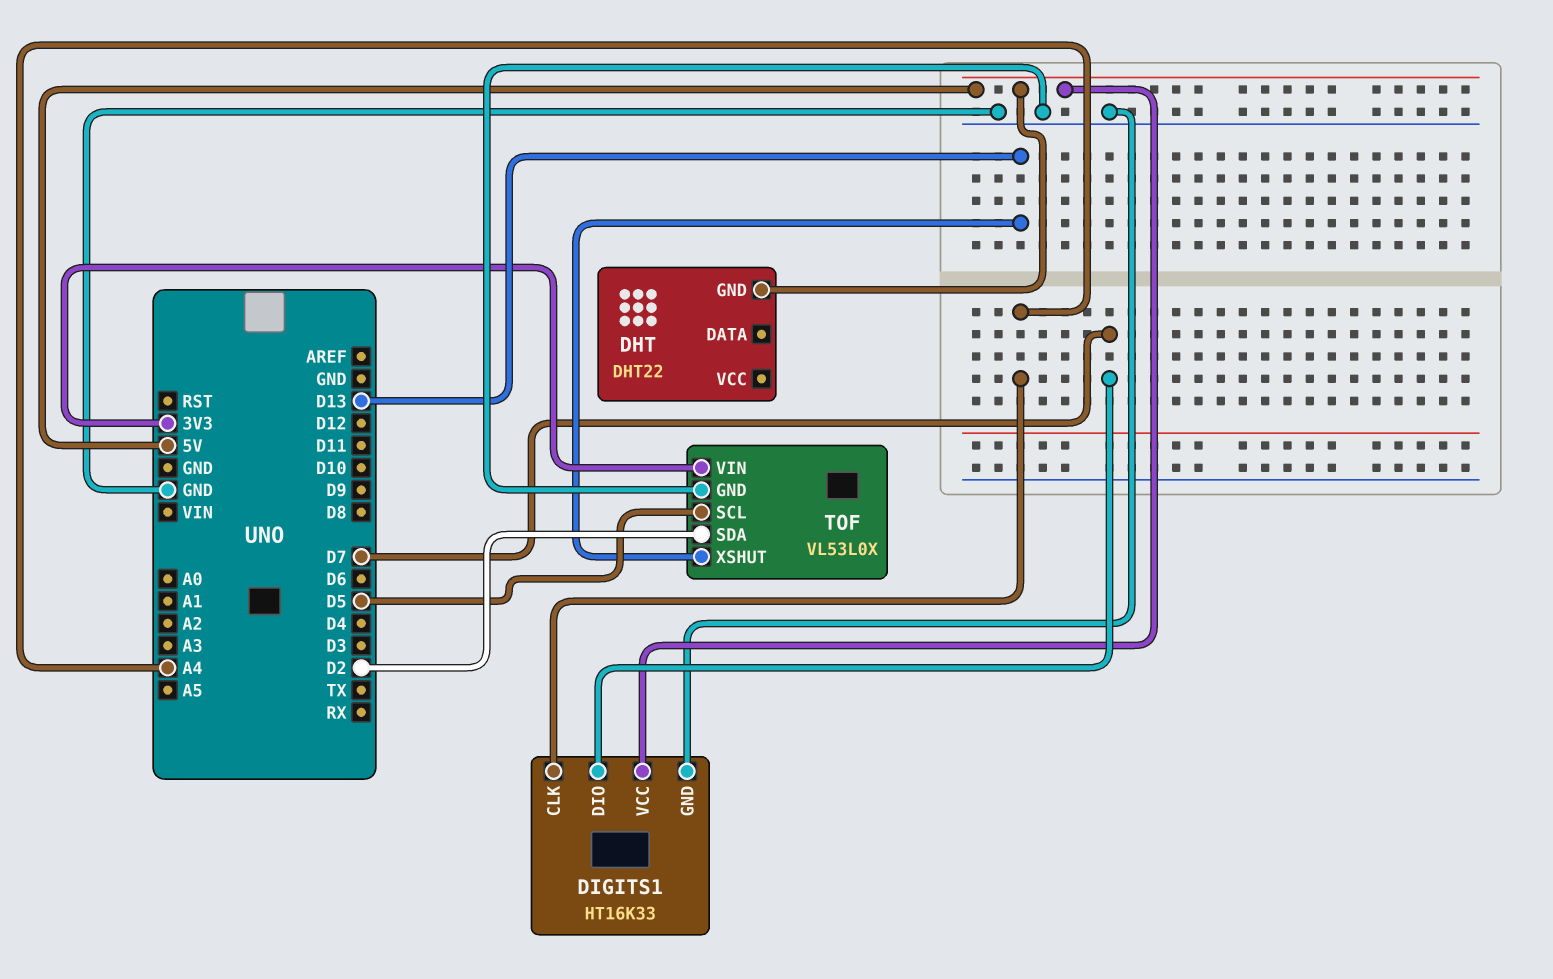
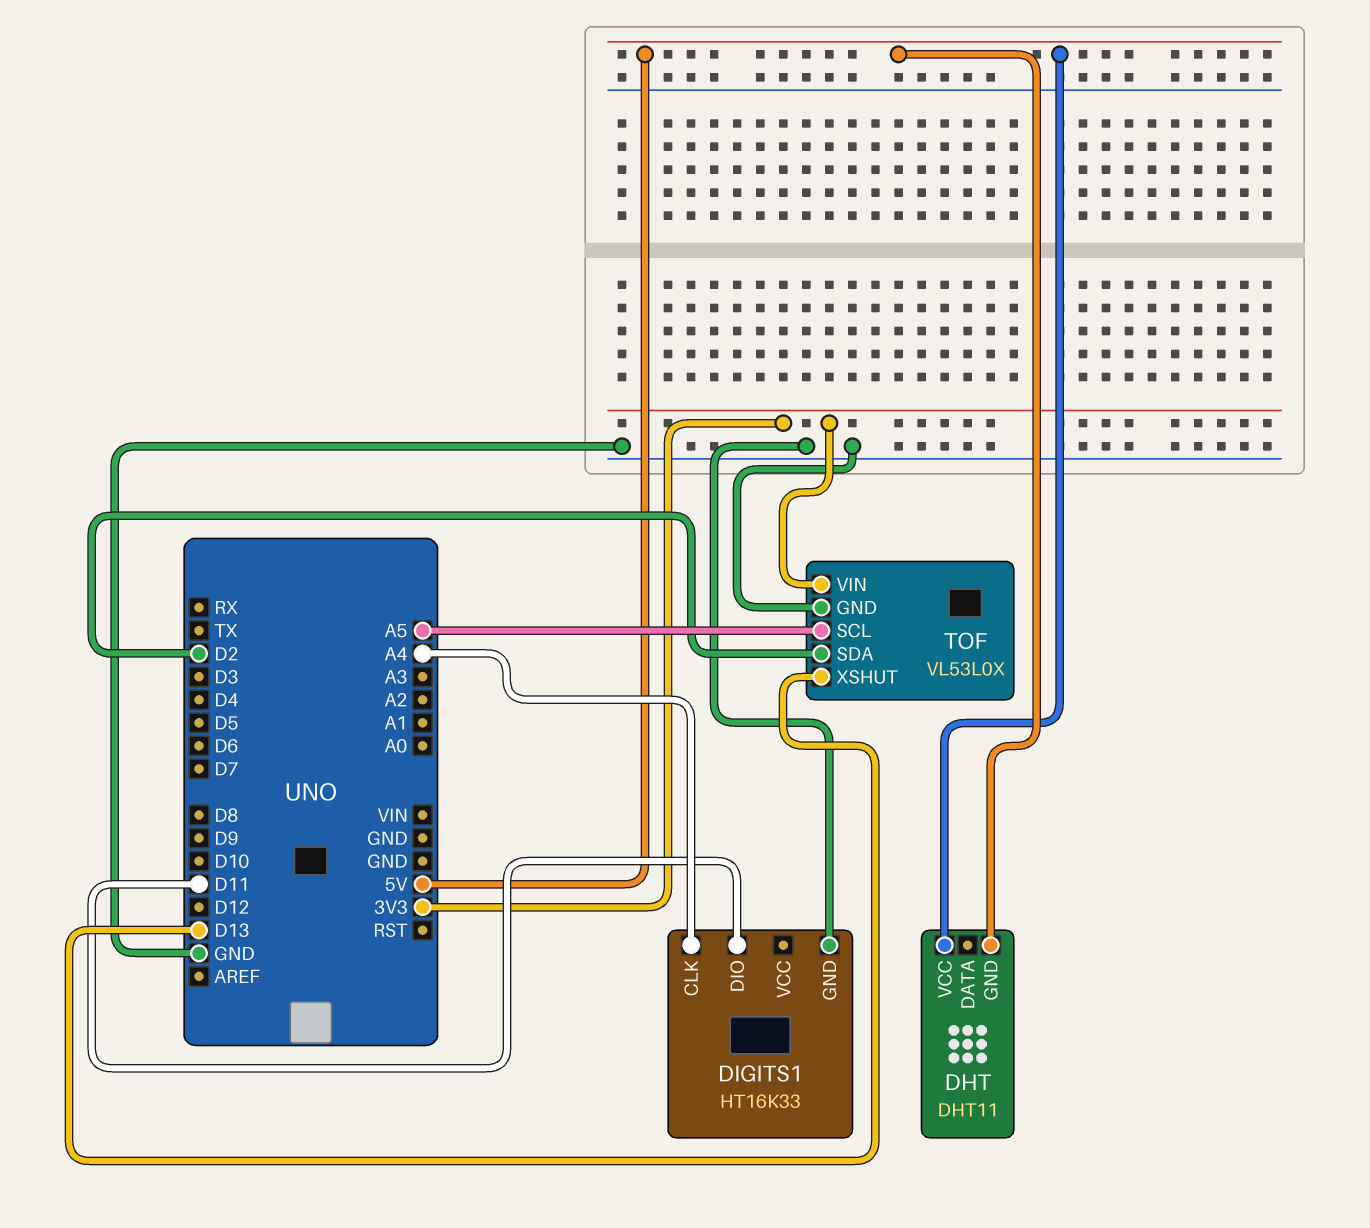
DHT: DHT22 -> DHT11
DHT pin VCC: none -> 5V
DIGITS1 pin DIO: D7 -> D11
DIGITS1 pin VCC: 5V -> none
TOF pin SCL: D5 -> A5

